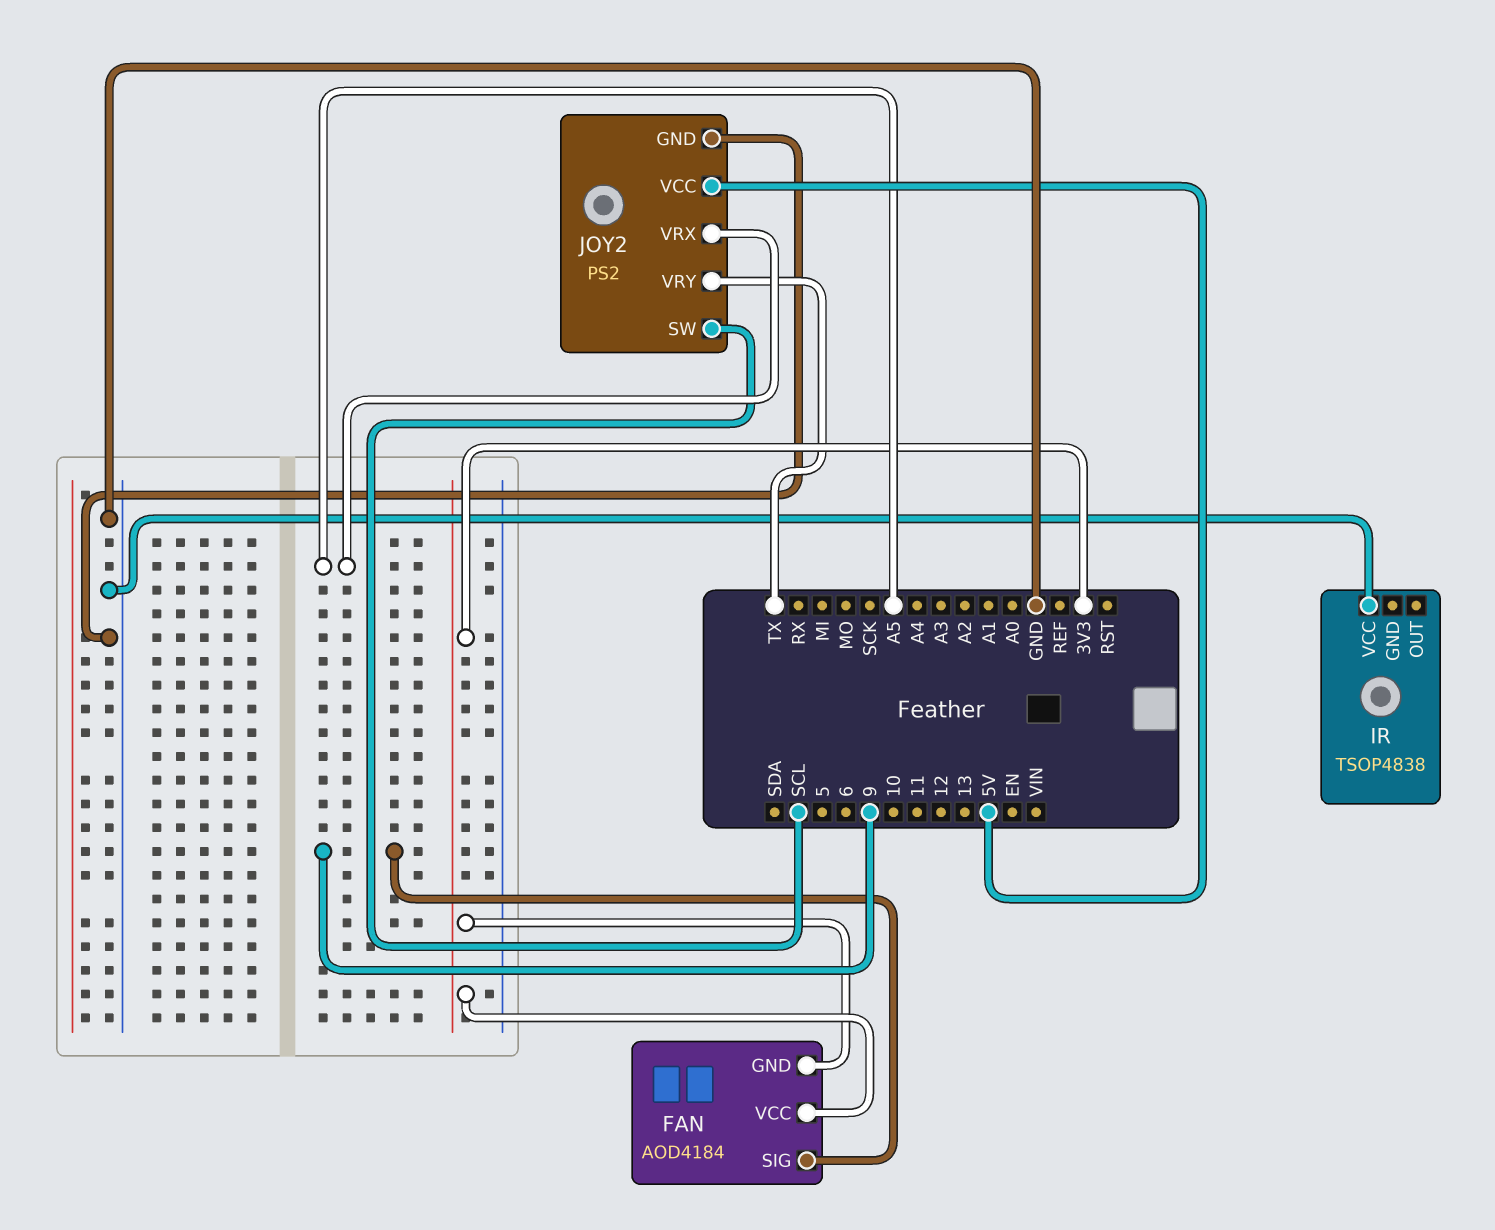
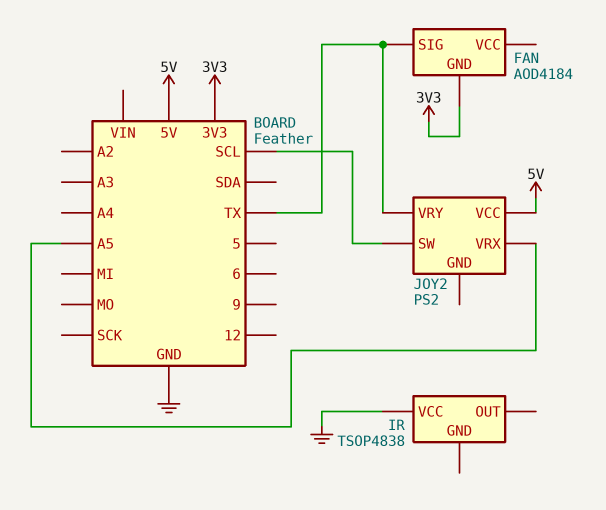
FAN pin SIG: 9 -> TX
FAN pin VCC: 3V3 -> none
JOY2 pin GND: GND -> none

